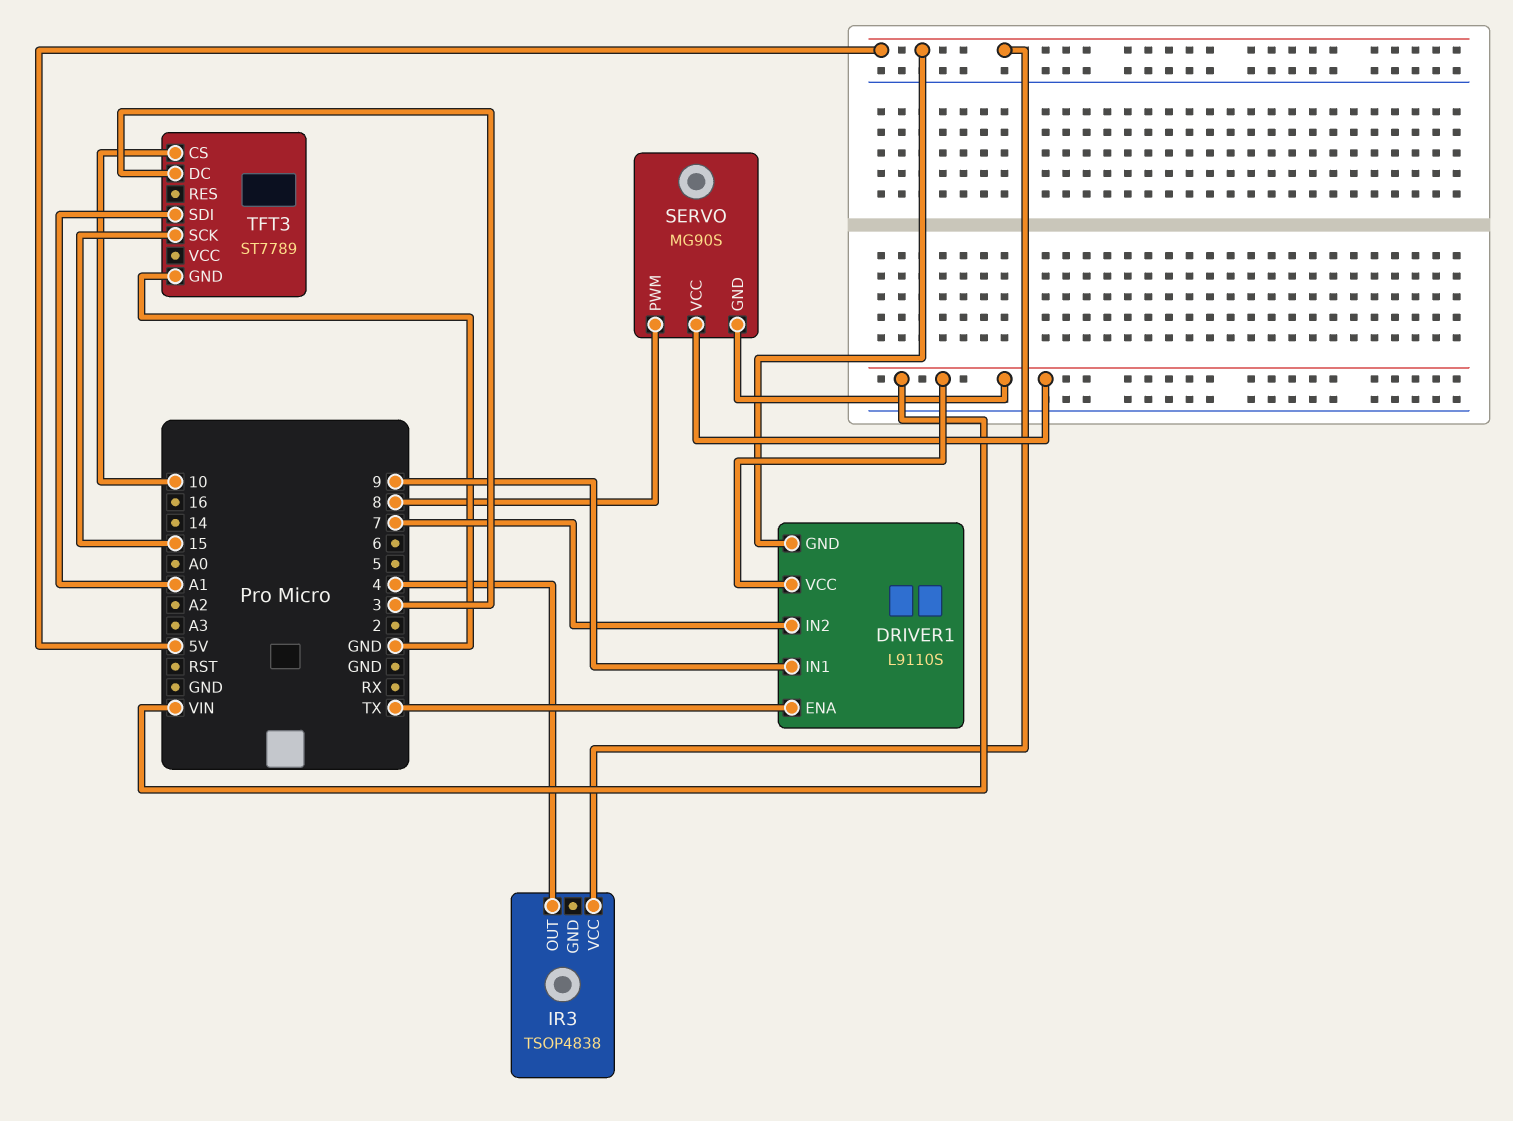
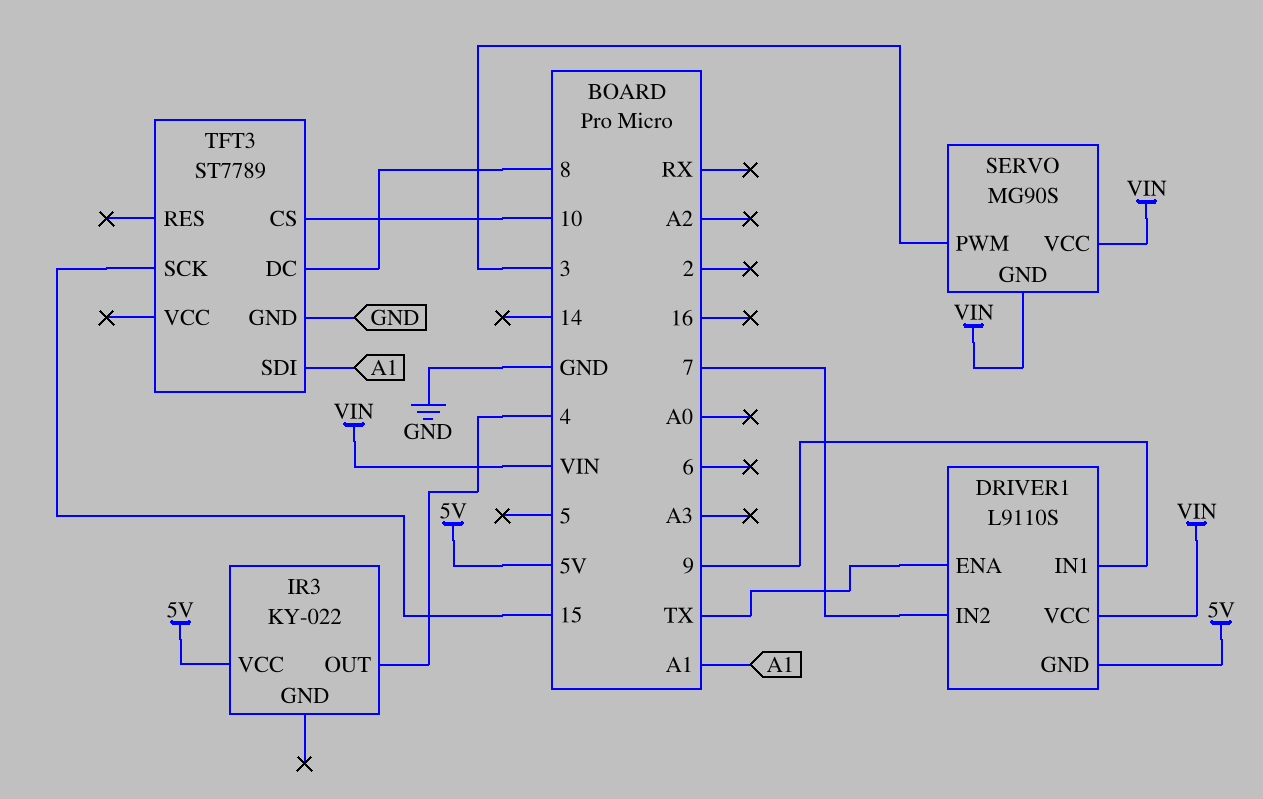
IR3: TSOP4838 -> KY-022
SERVO pin PWM: 8 -> 3
TFT3 pin DC: 3 -> 8

